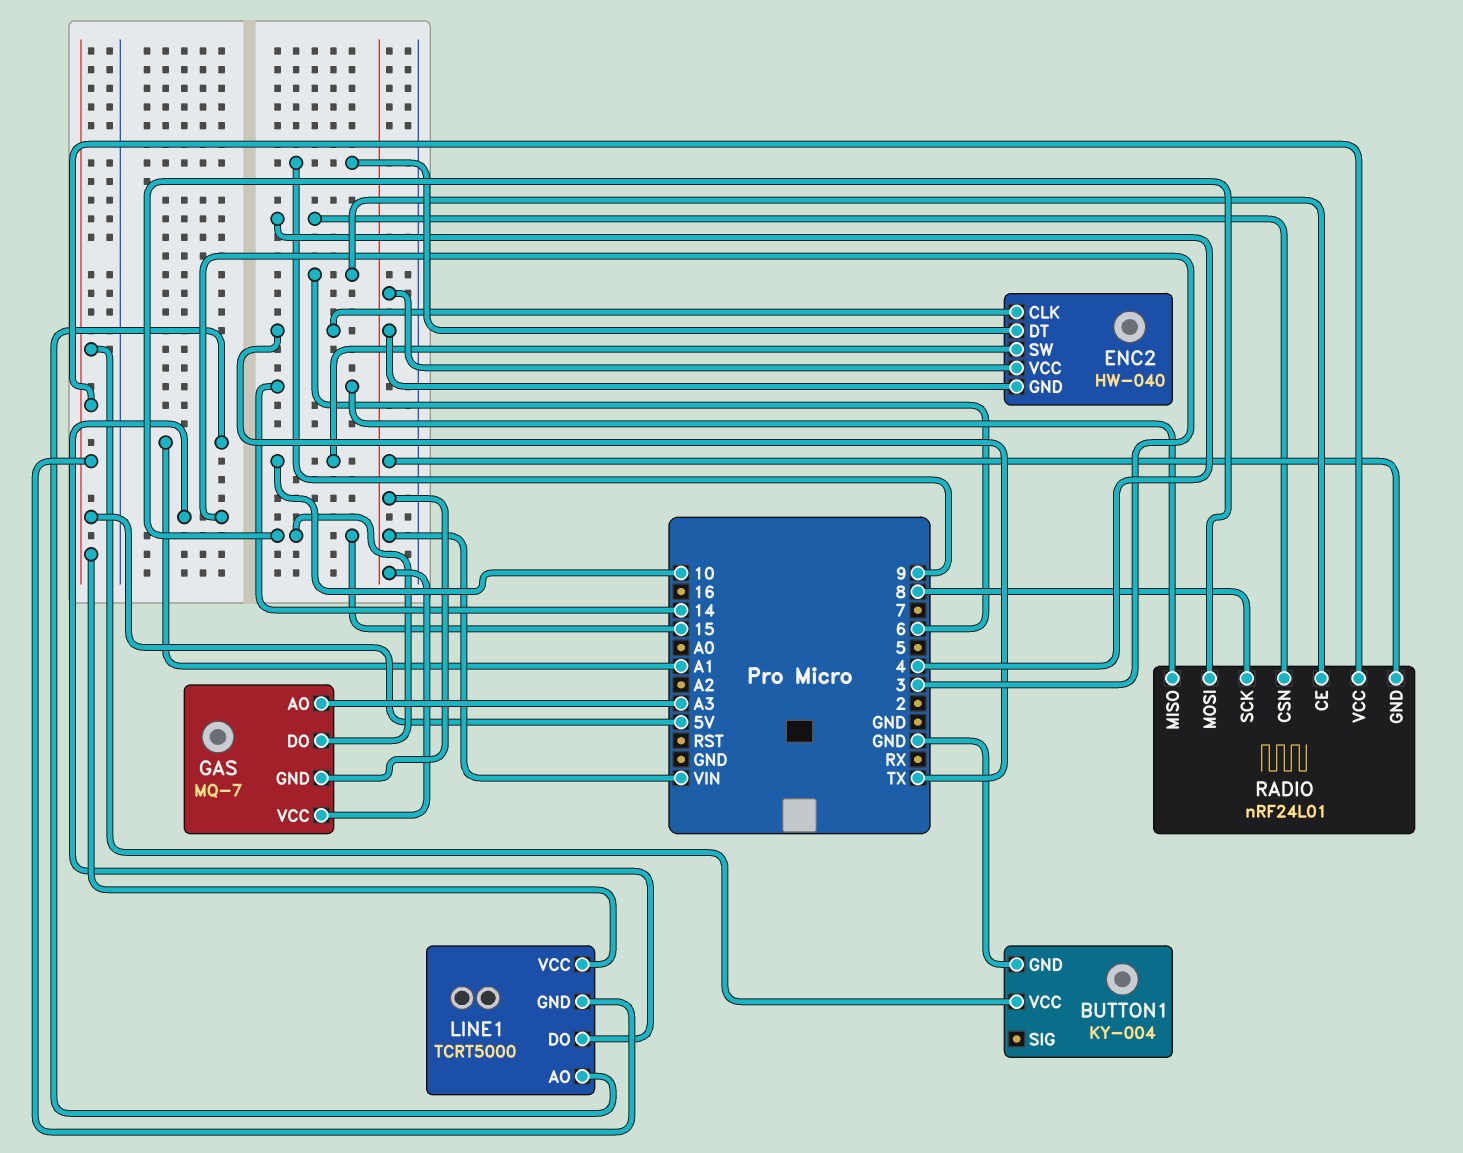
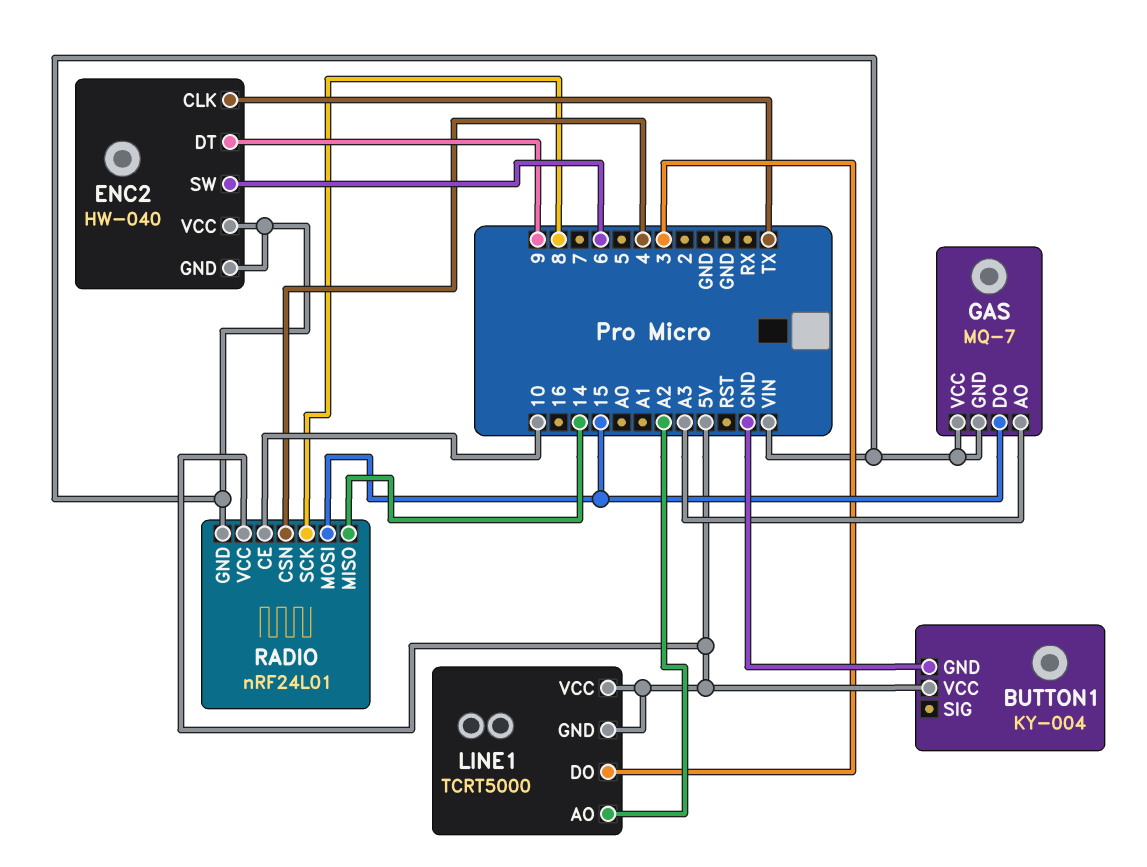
ENC2 pin SW: 10 -> 6
LINE1 pin AO: A1 -> A2
RADIO pin CE: 6 -> 10

